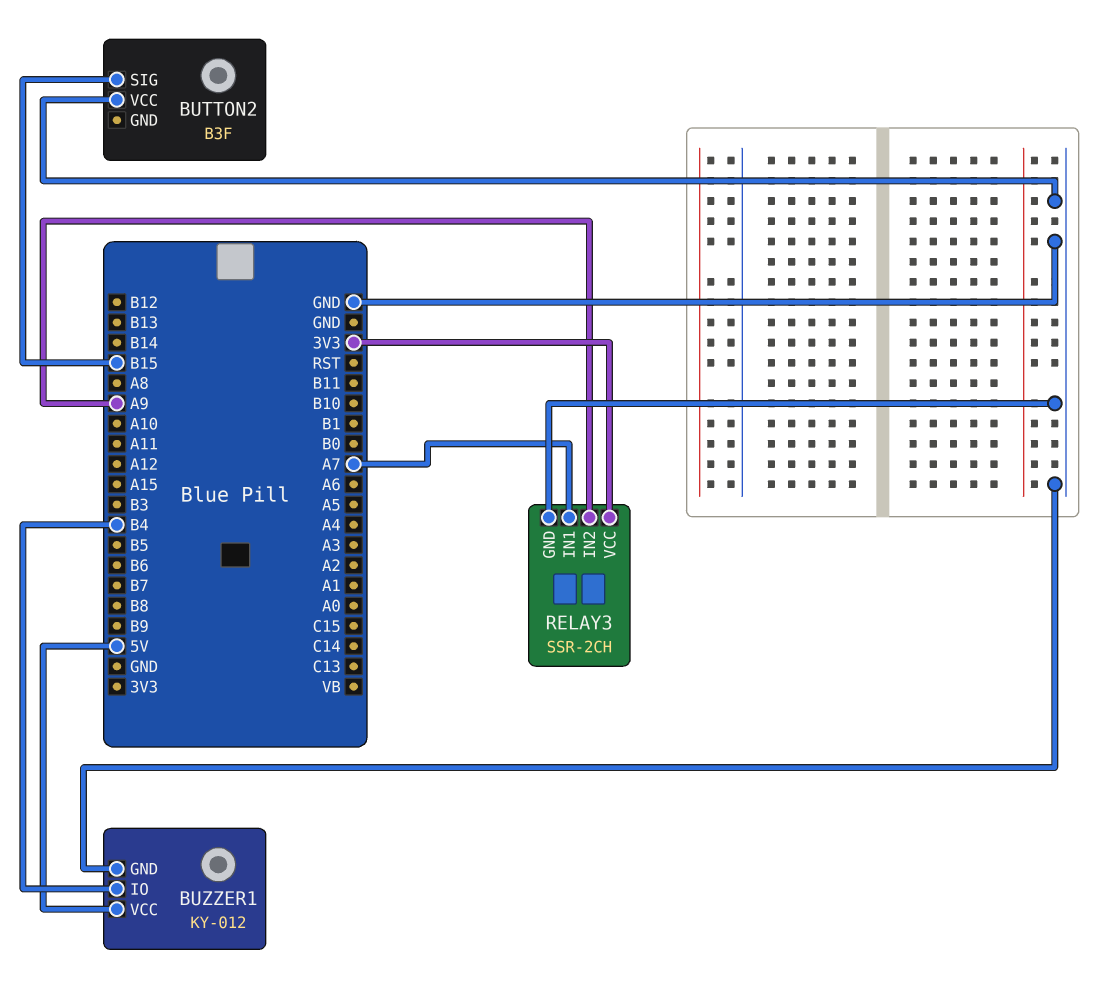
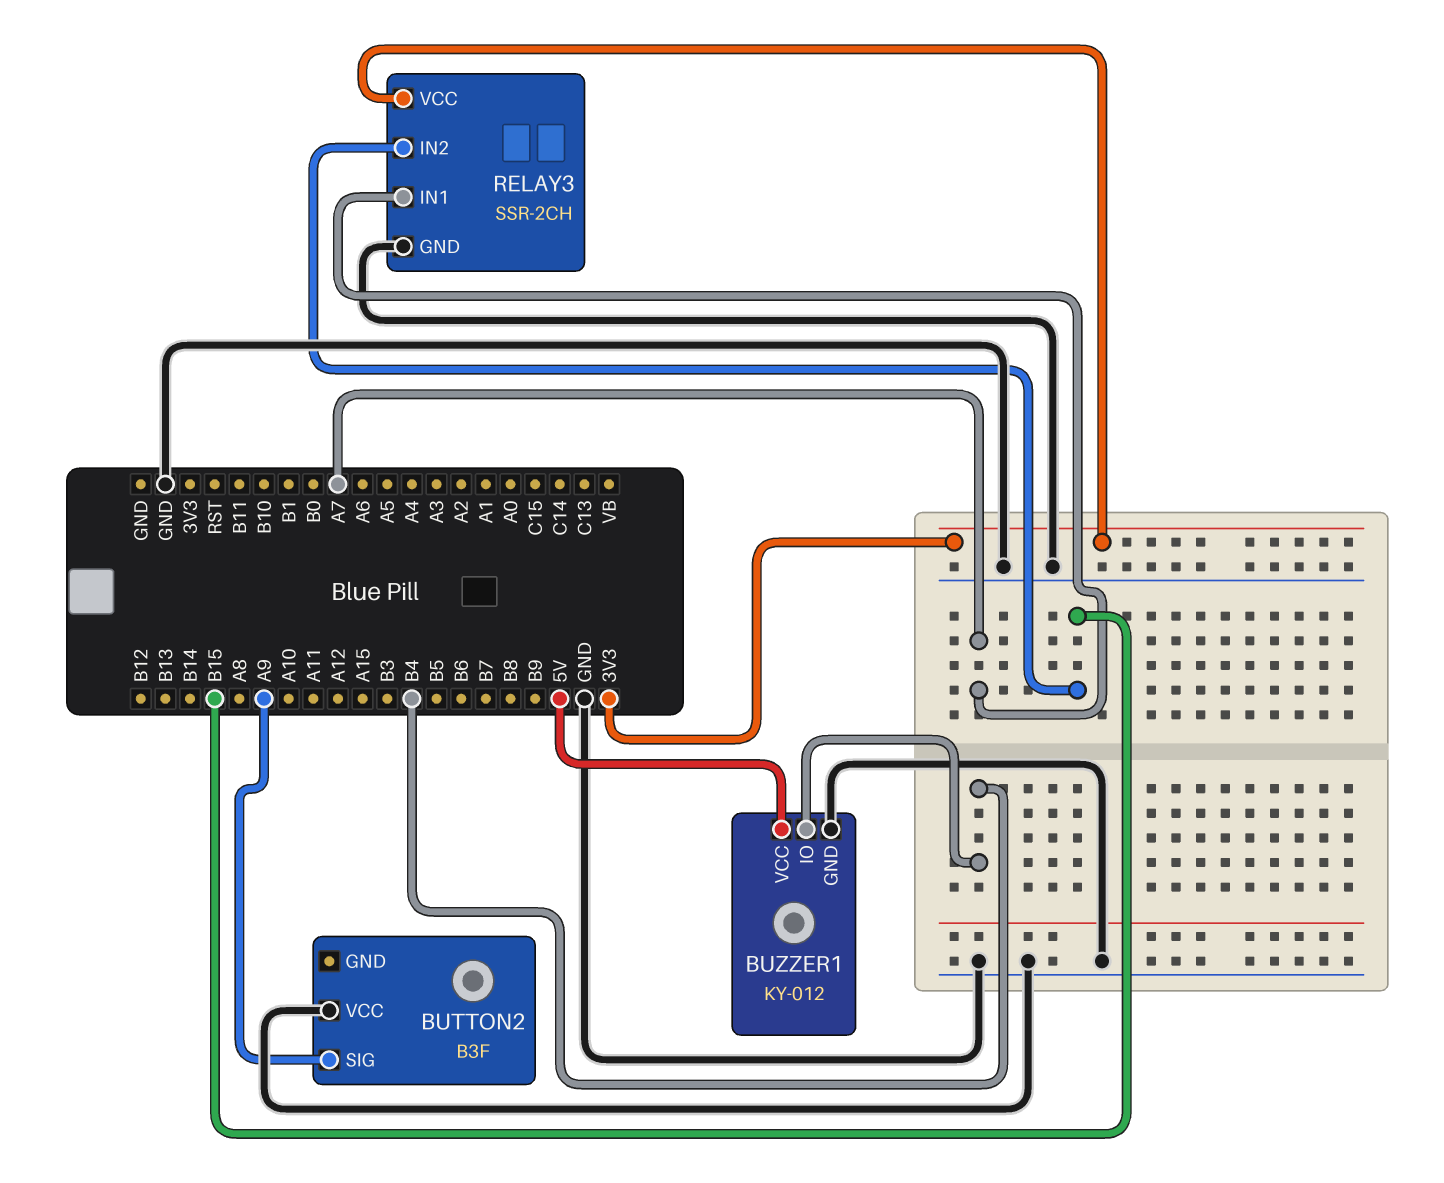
BUTTON2 pin SIG: B15 -> A9
RELAY3 pin IN2: A9 -> B15

